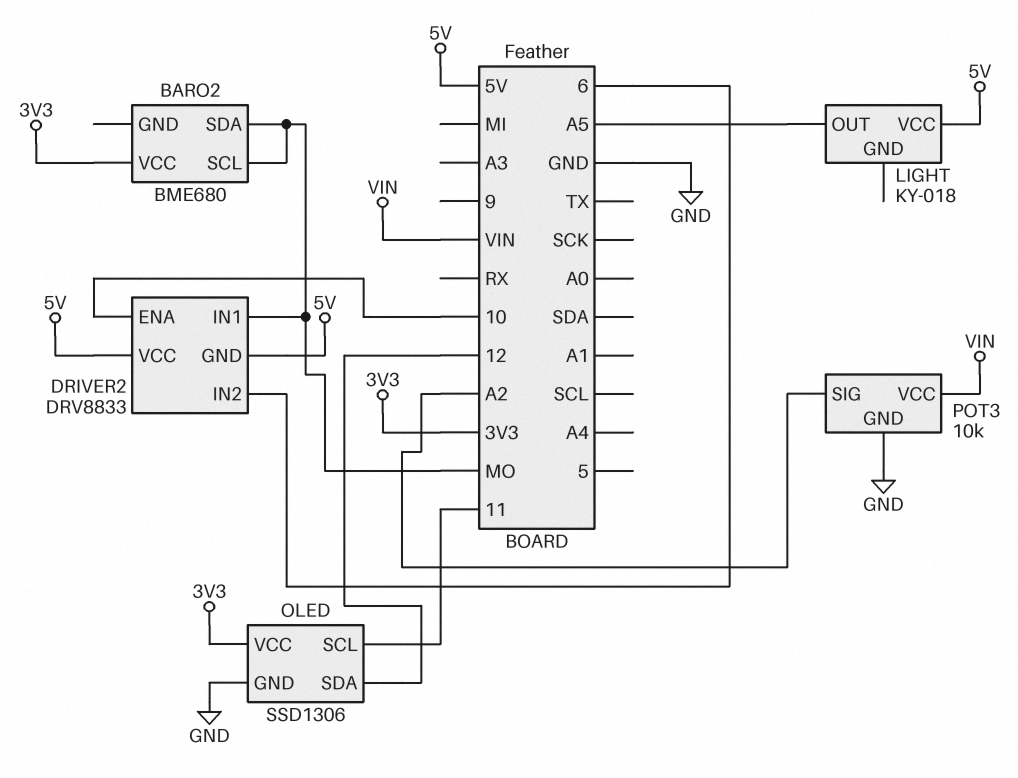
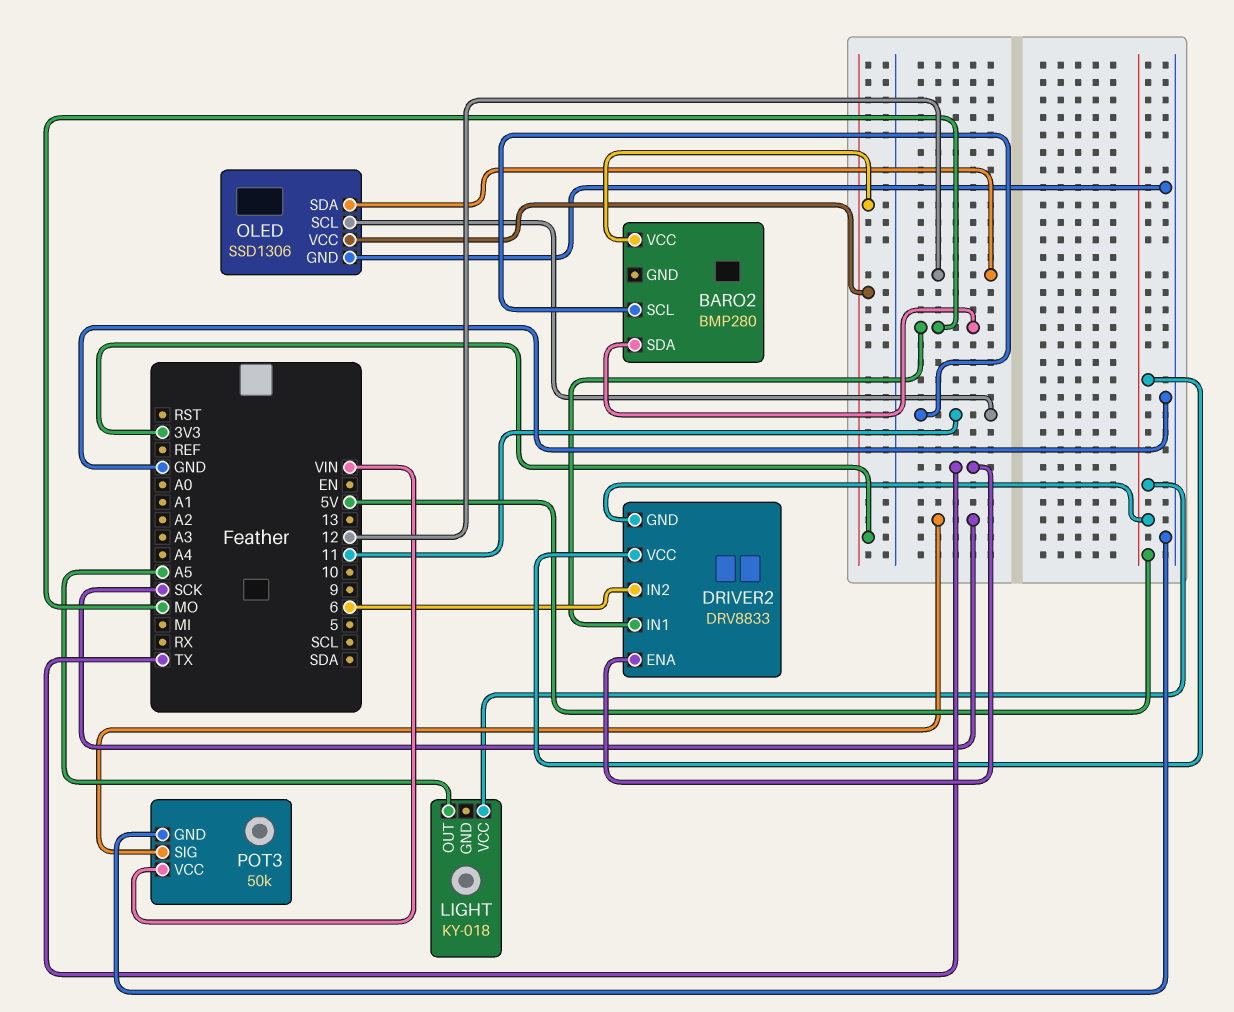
BARO2: BME680 -> BMP280
BARO2 pin SCL: MO -> 11
DRIVER2 pin ENA: 10 -> TX
POT3: 10k -> 50k
POT3 pin SIG: A2 -> SCK

